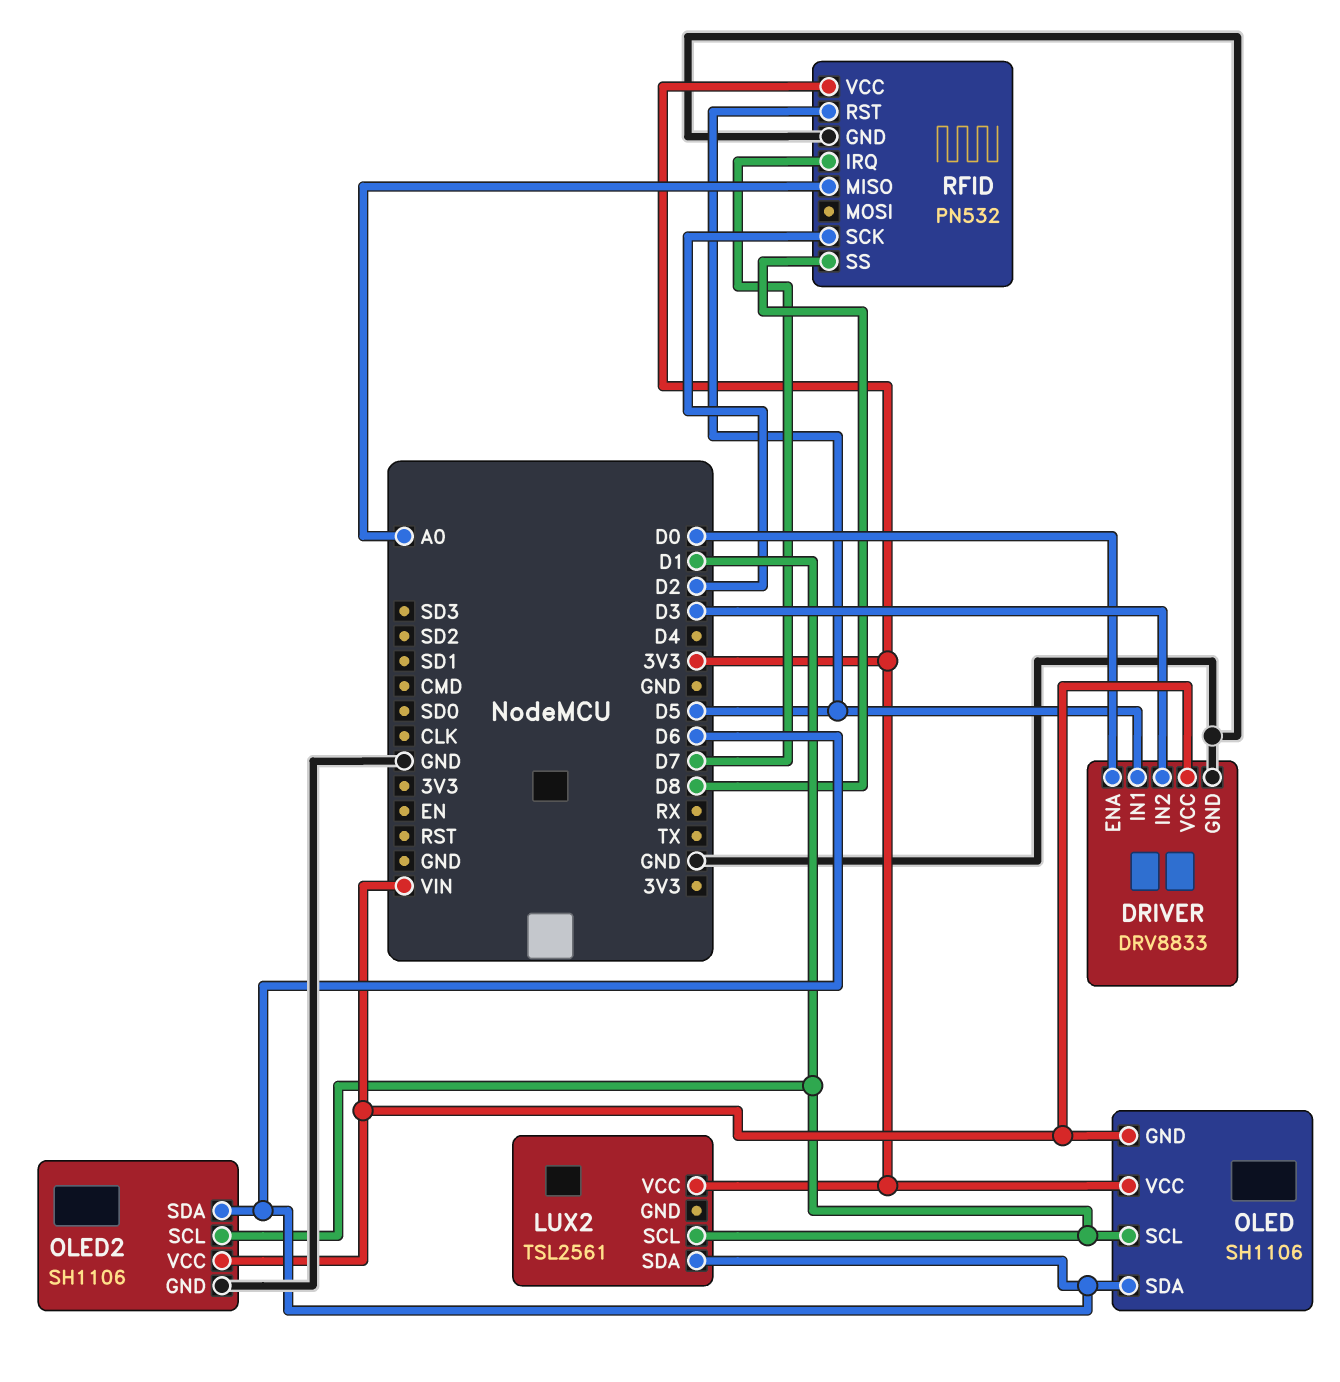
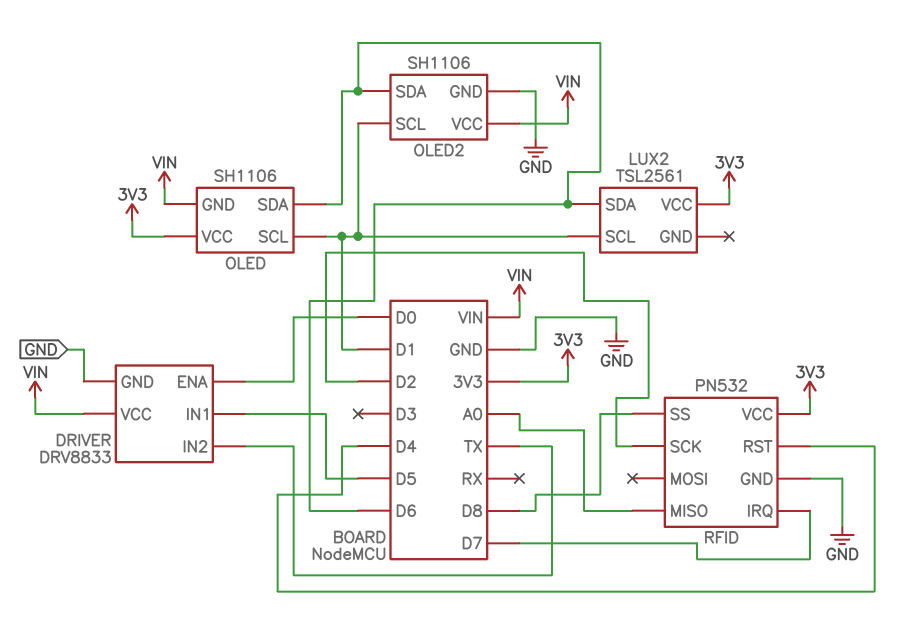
DRIVER pin IN2: D3 -> TX
RFID pin RST: D5 -> D4

